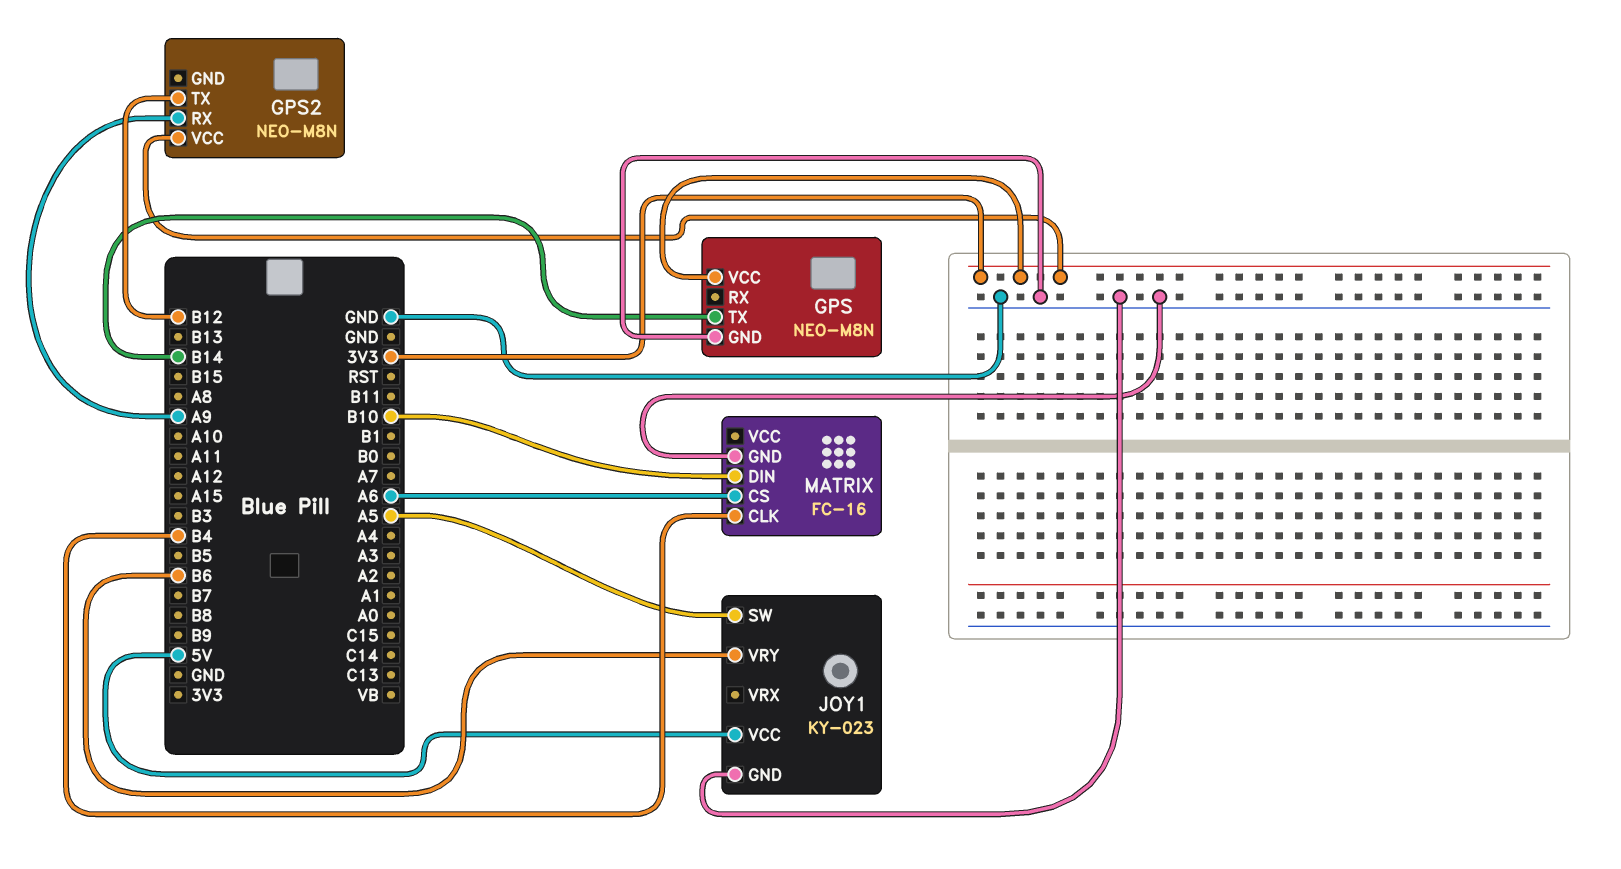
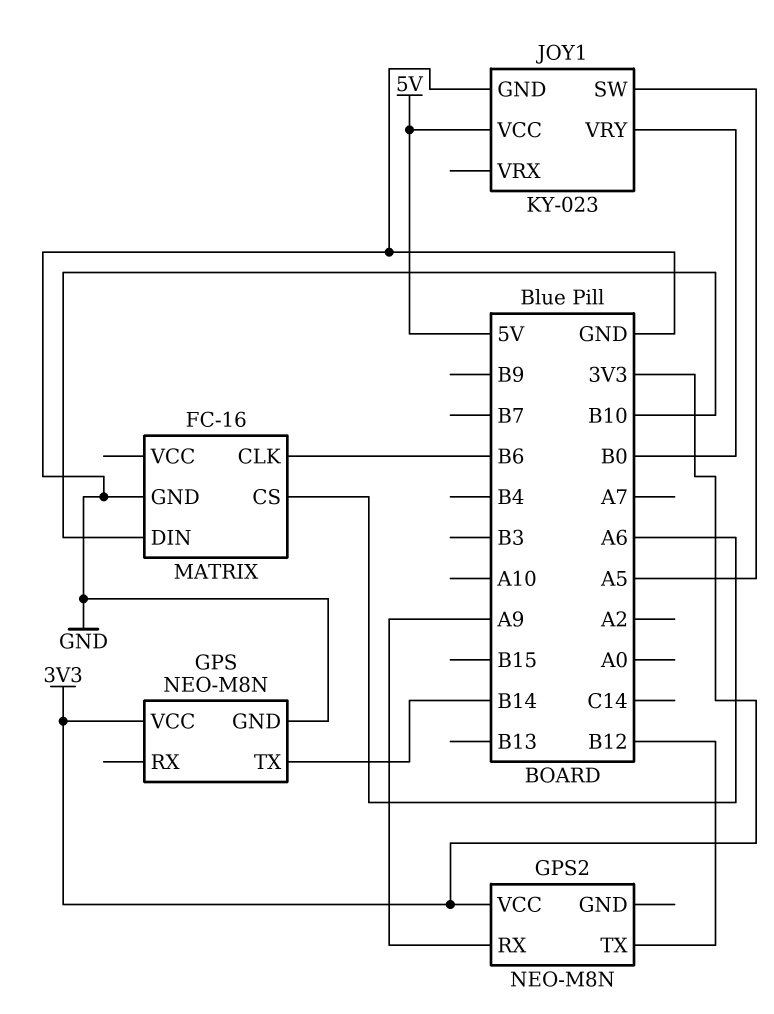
JOY1 pin VRY: B6 -> B0
MATRIX pin CLK: B4 -> B6

